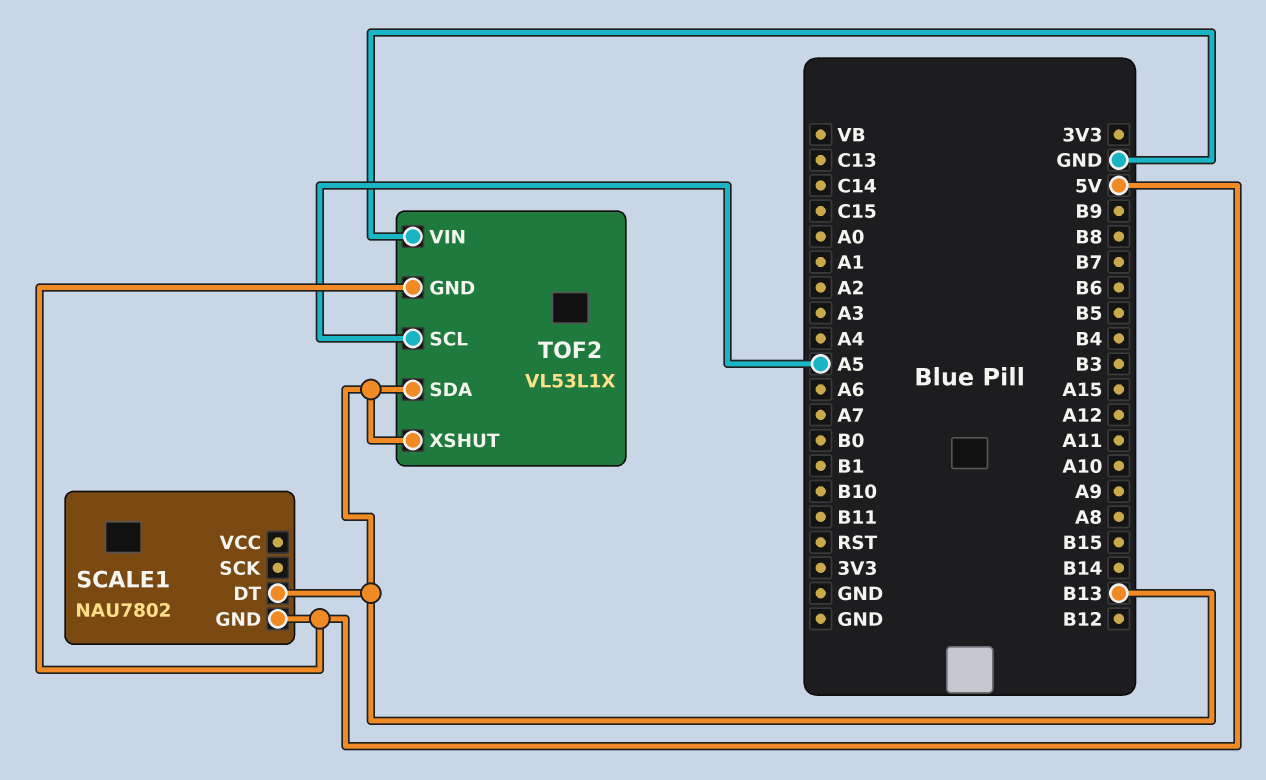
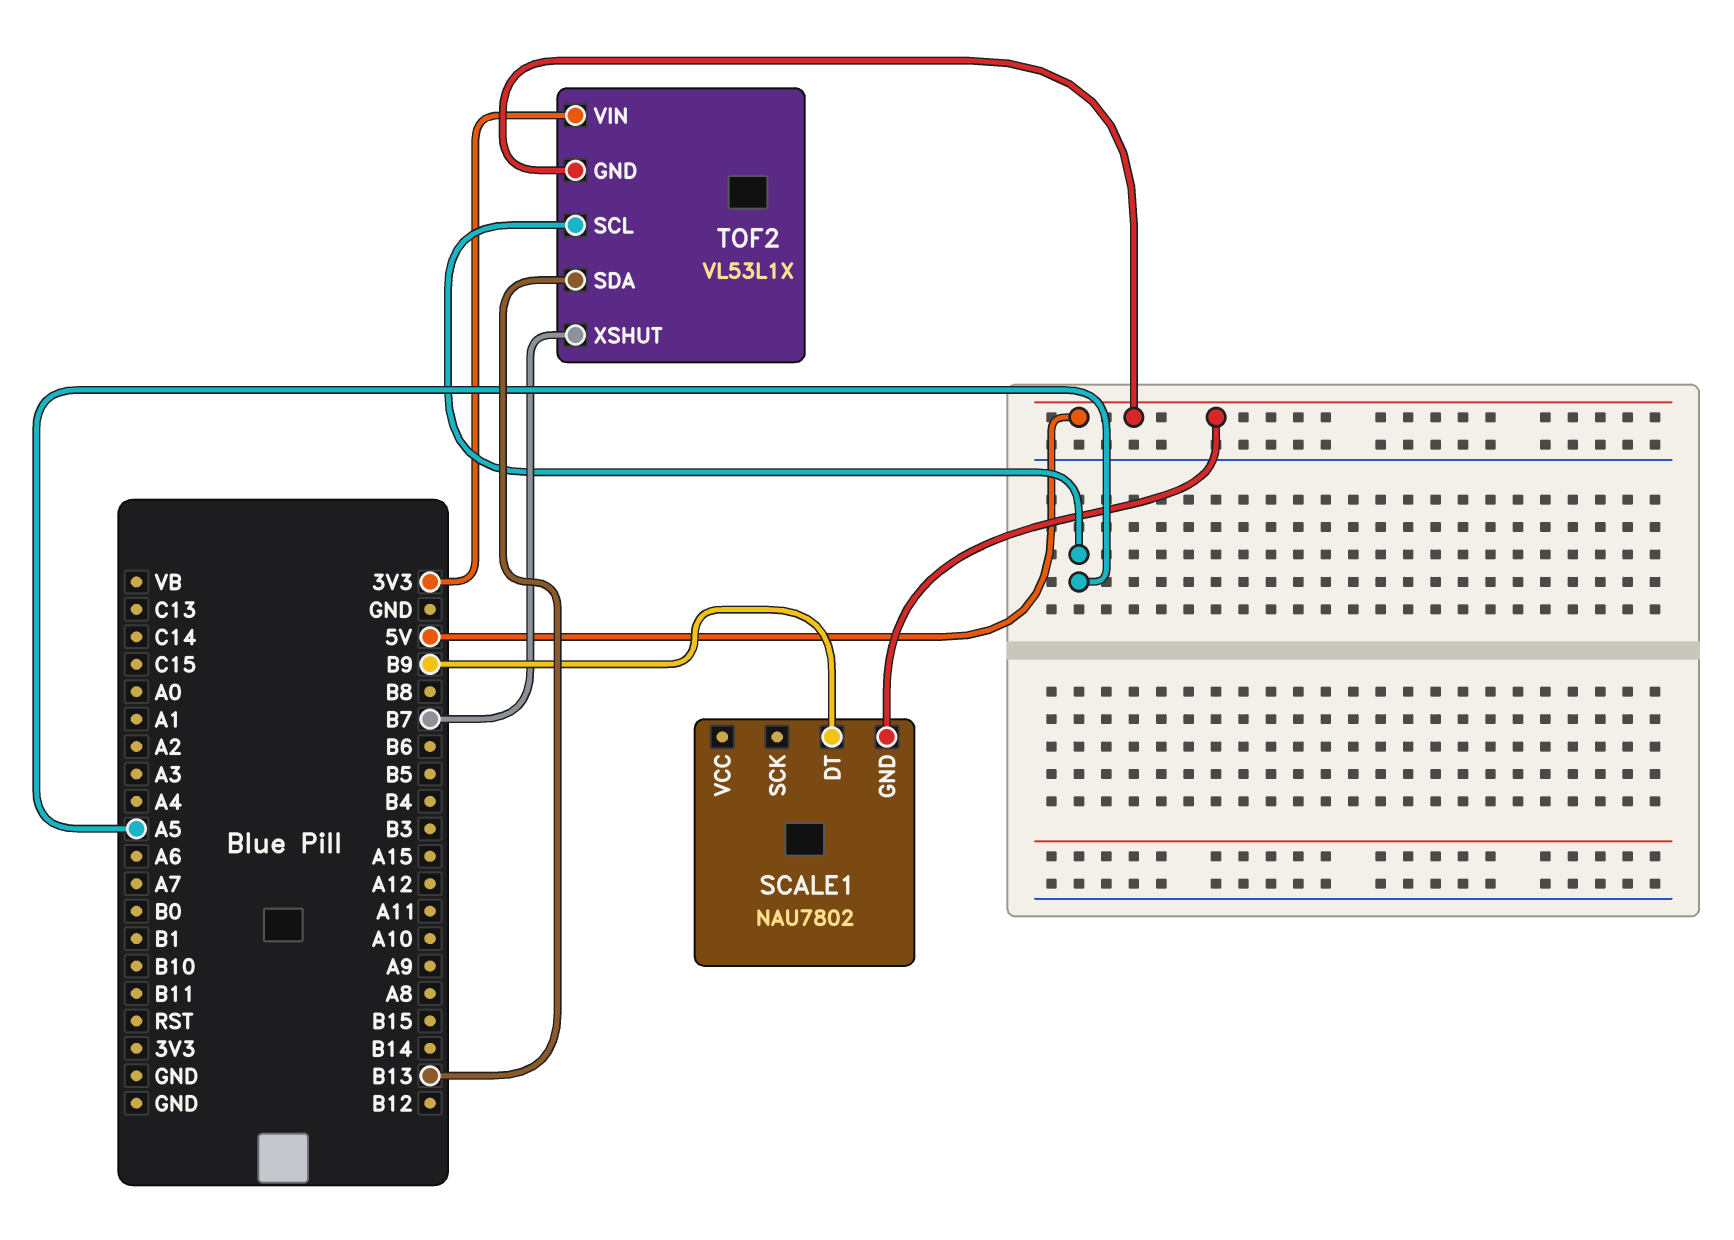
SCALE1 pin DT: B13 -> B9
TOF2 pin VIN: GND -> 3V3
TOF2 pin XSHUT: B13 -> B7

